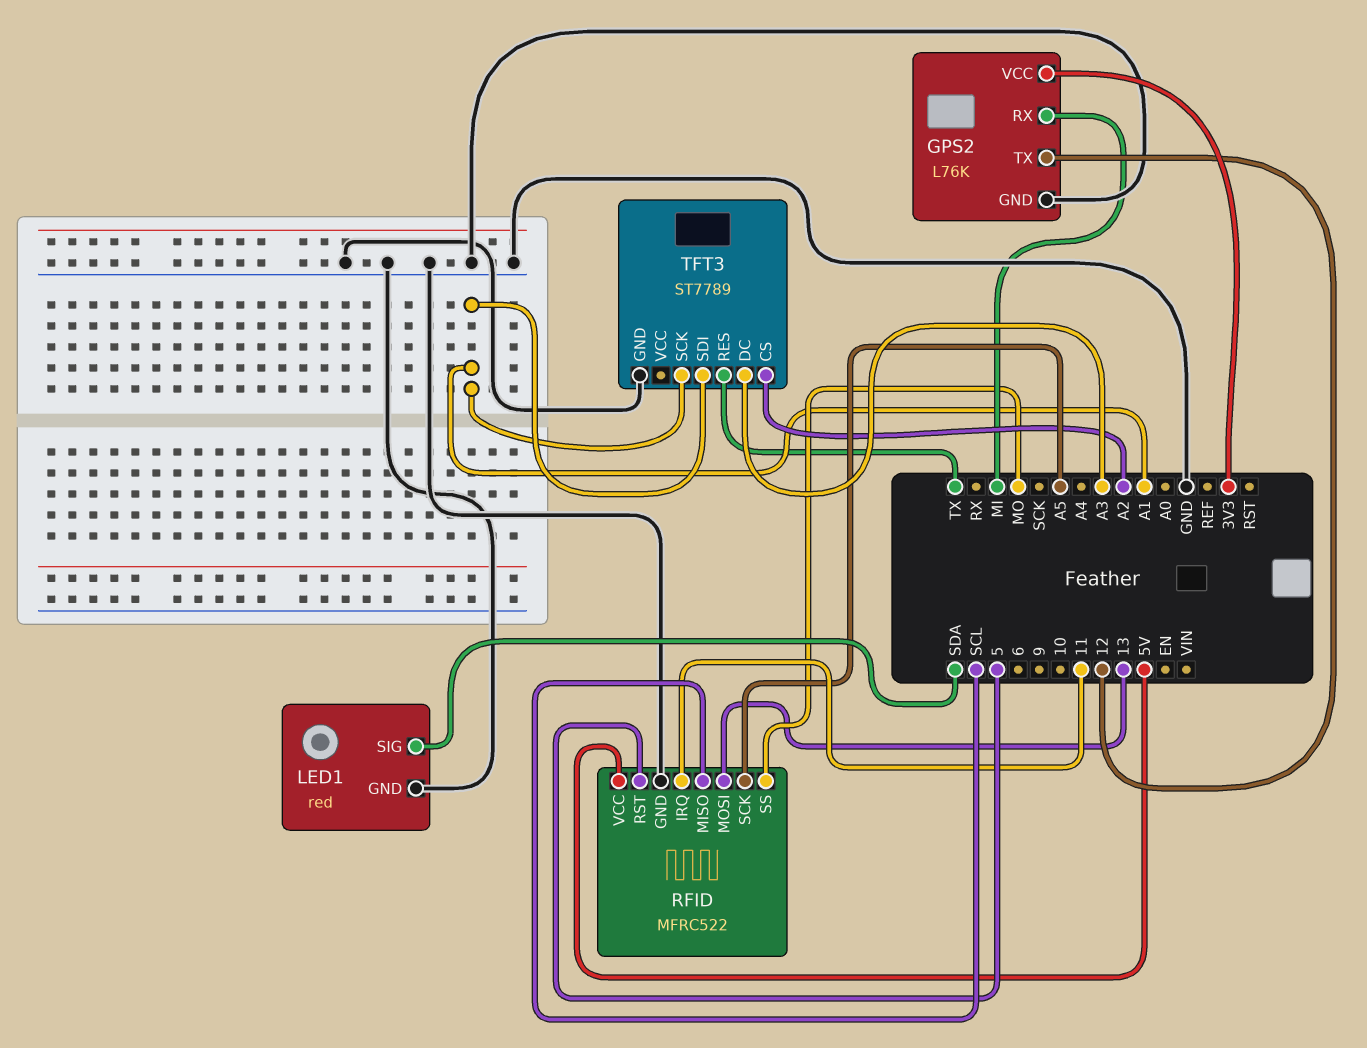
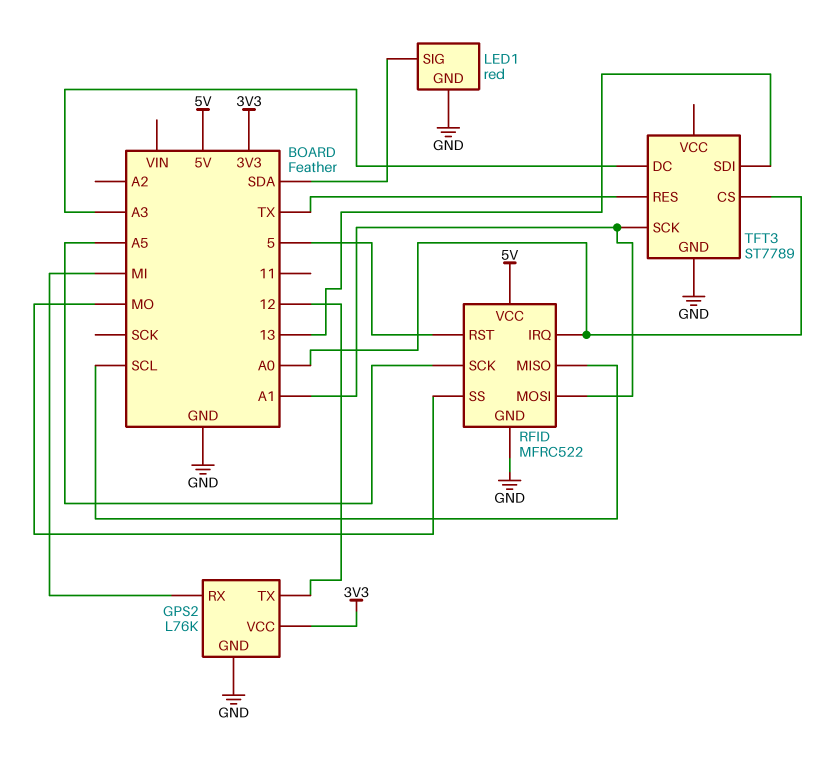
RFID pin IRQ: 11 -> A0
RFID pin MOSI: 13 -> A1
TFT3 pin CS: A2 -> A0
TFT3 pin SDI: A1 -> 13

